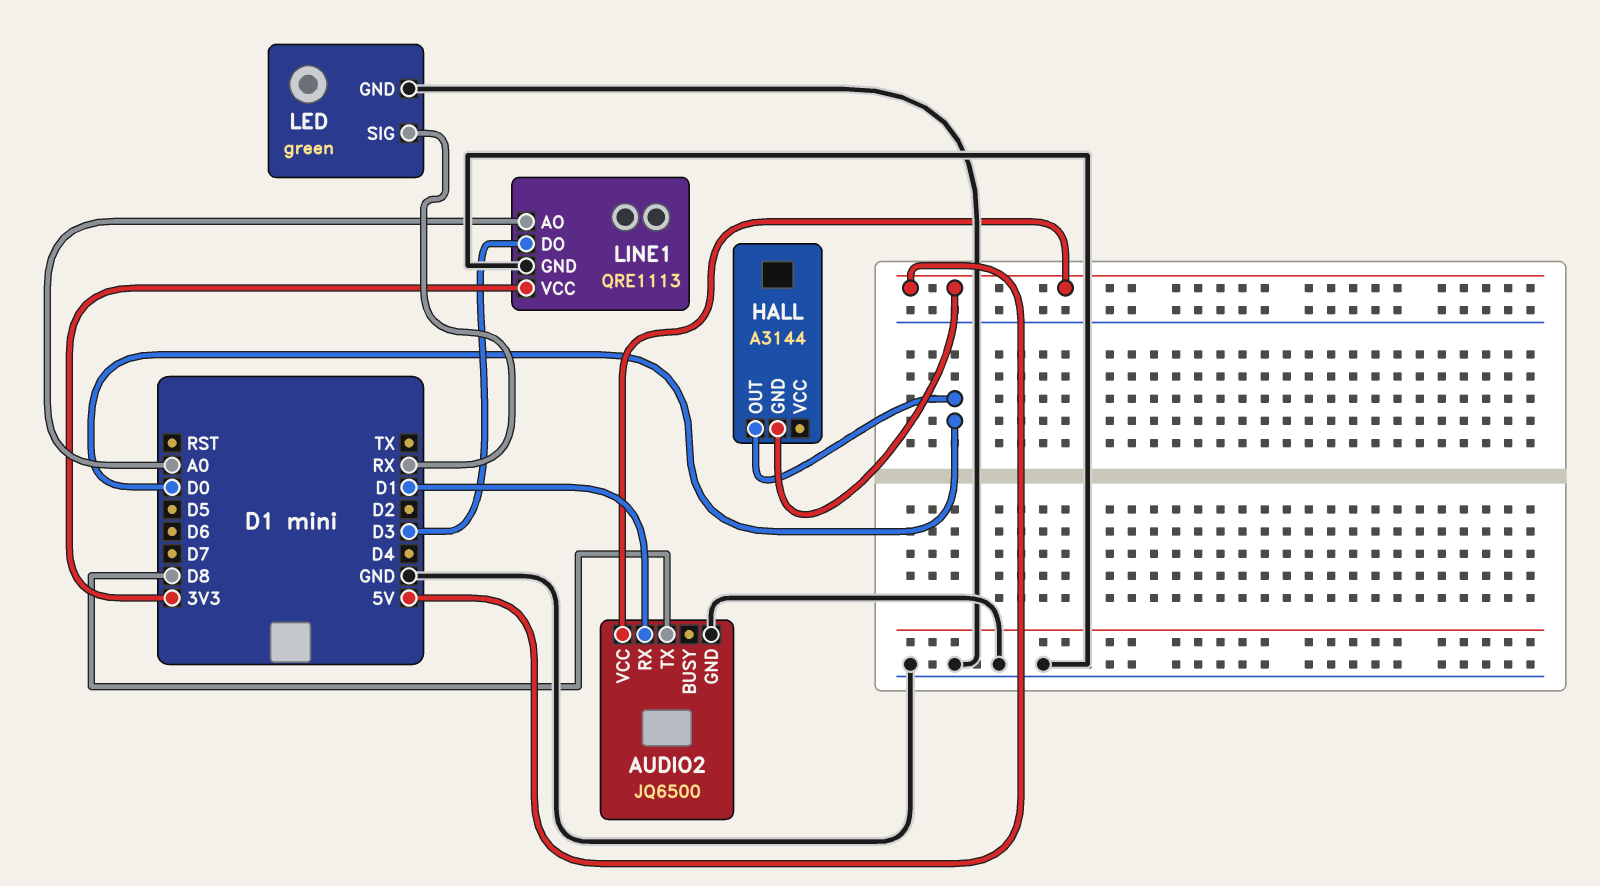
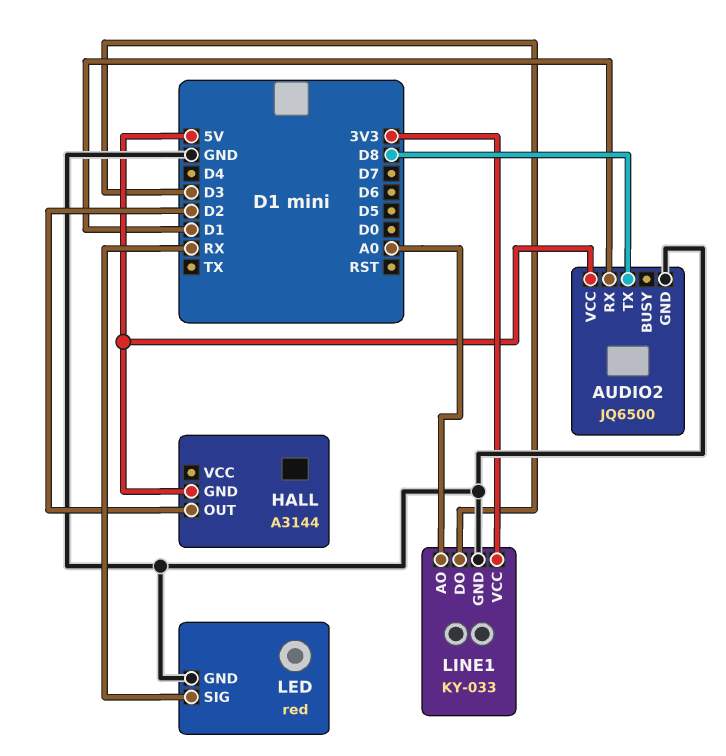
HALL pin OUT: D0 -> D2
LED: green -> red
LINE1: QRE1113 -> KY-033

